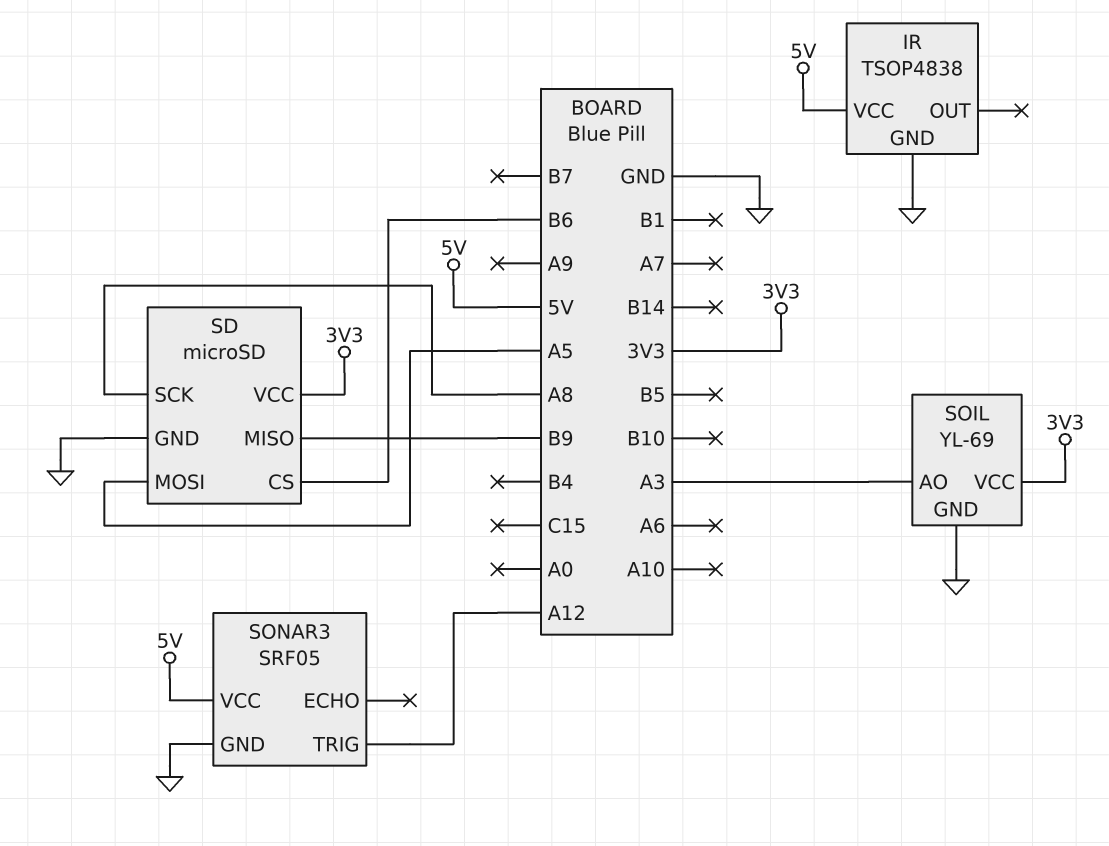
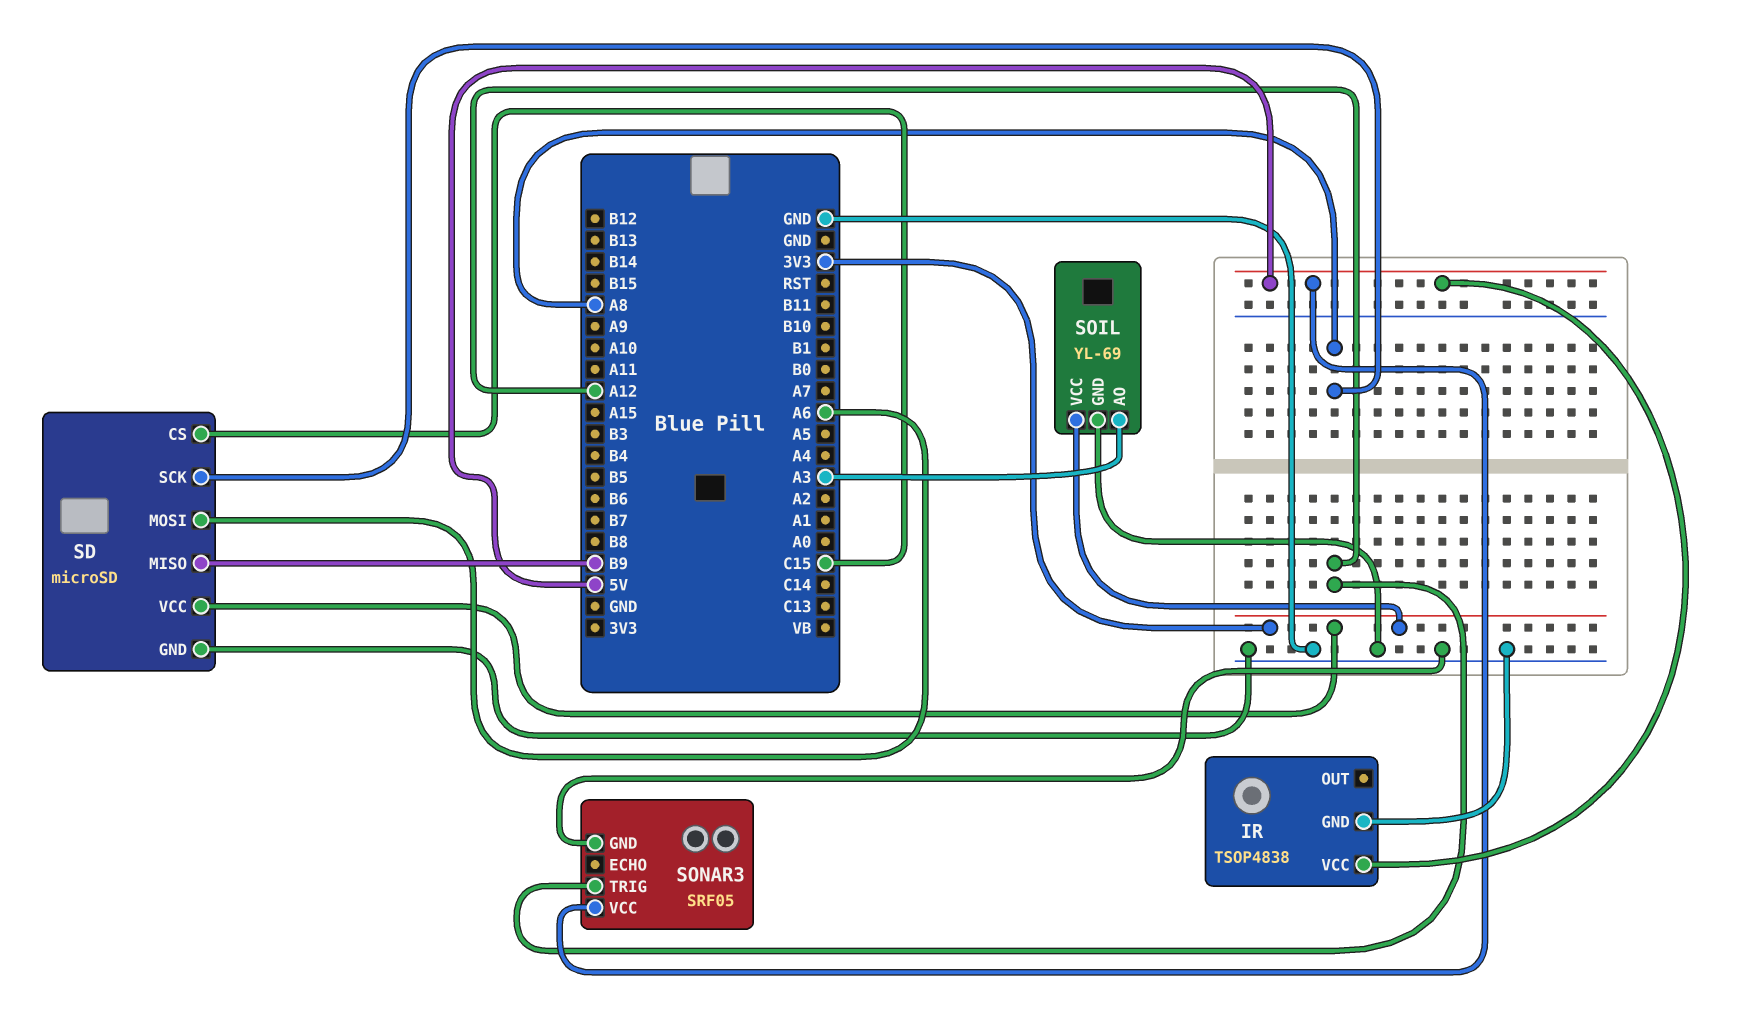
SD pin CS: B6 -> C15
SD pin MOSI: A5 -> A6

